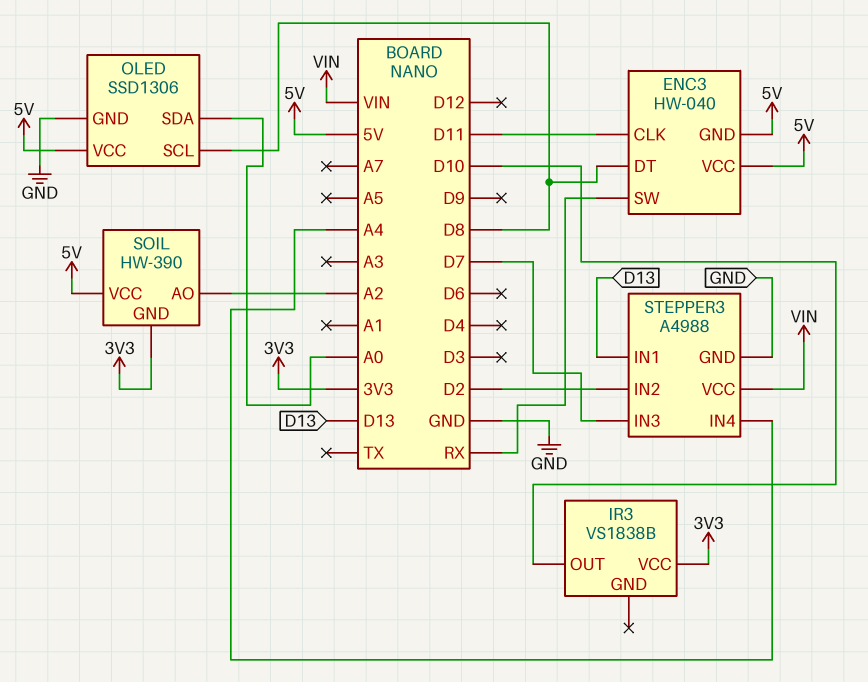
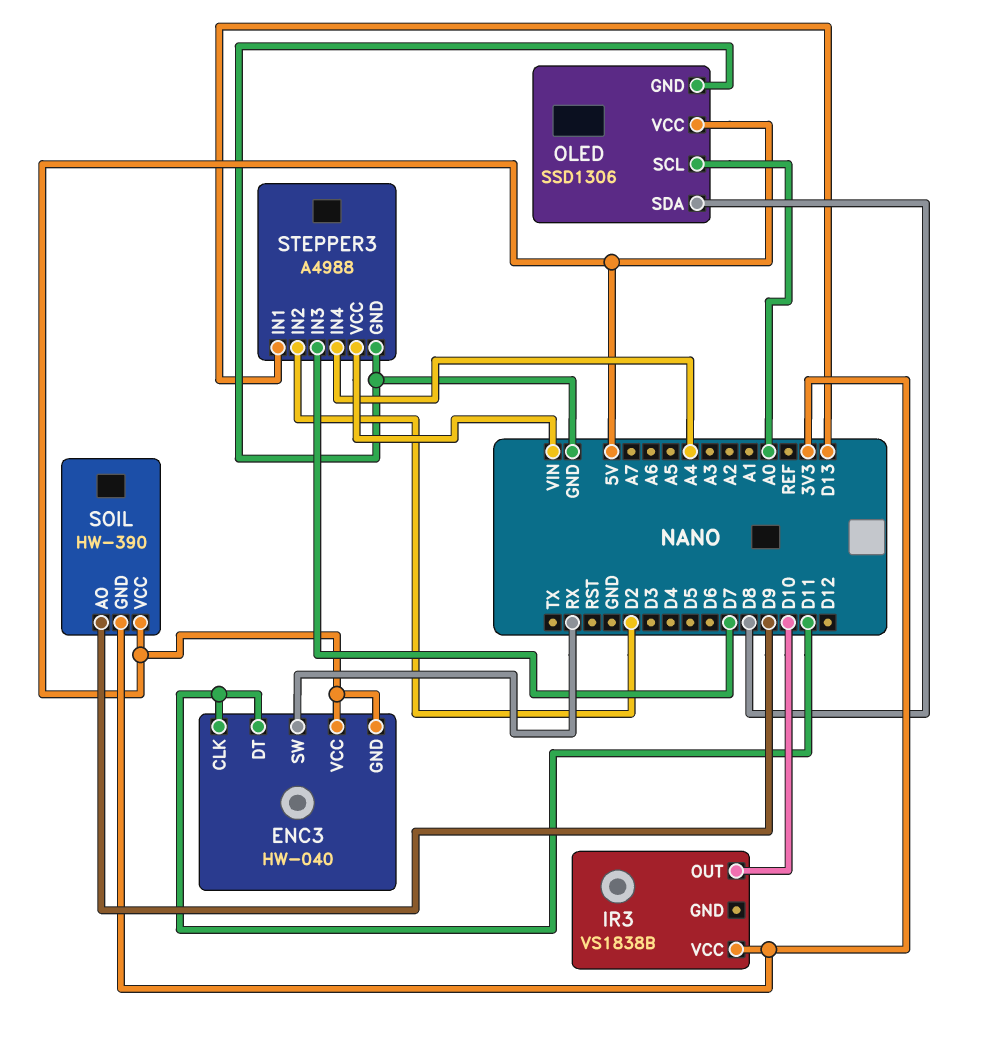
ENC3 pin DT: D8 -> D11
OLED pin SCL: D8 -> A0
OLED pin SDA: A0 -> D8
SOIL pin AO: A2 -> D9

